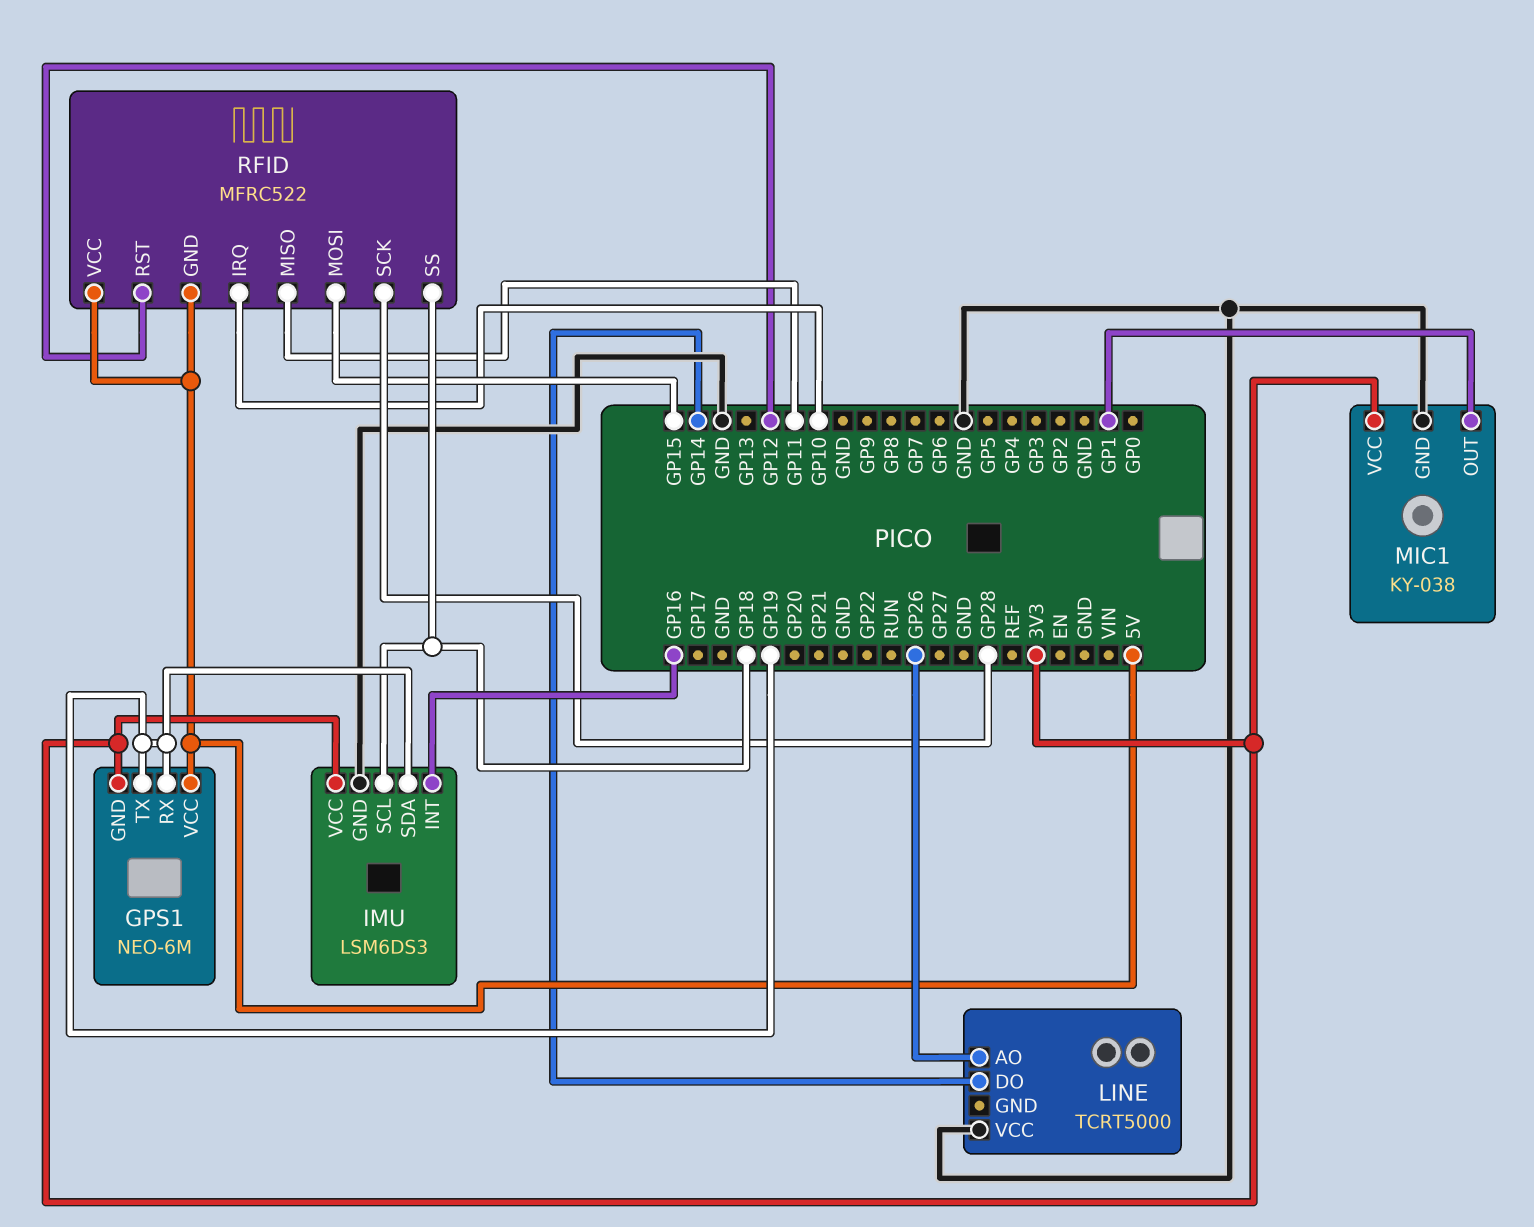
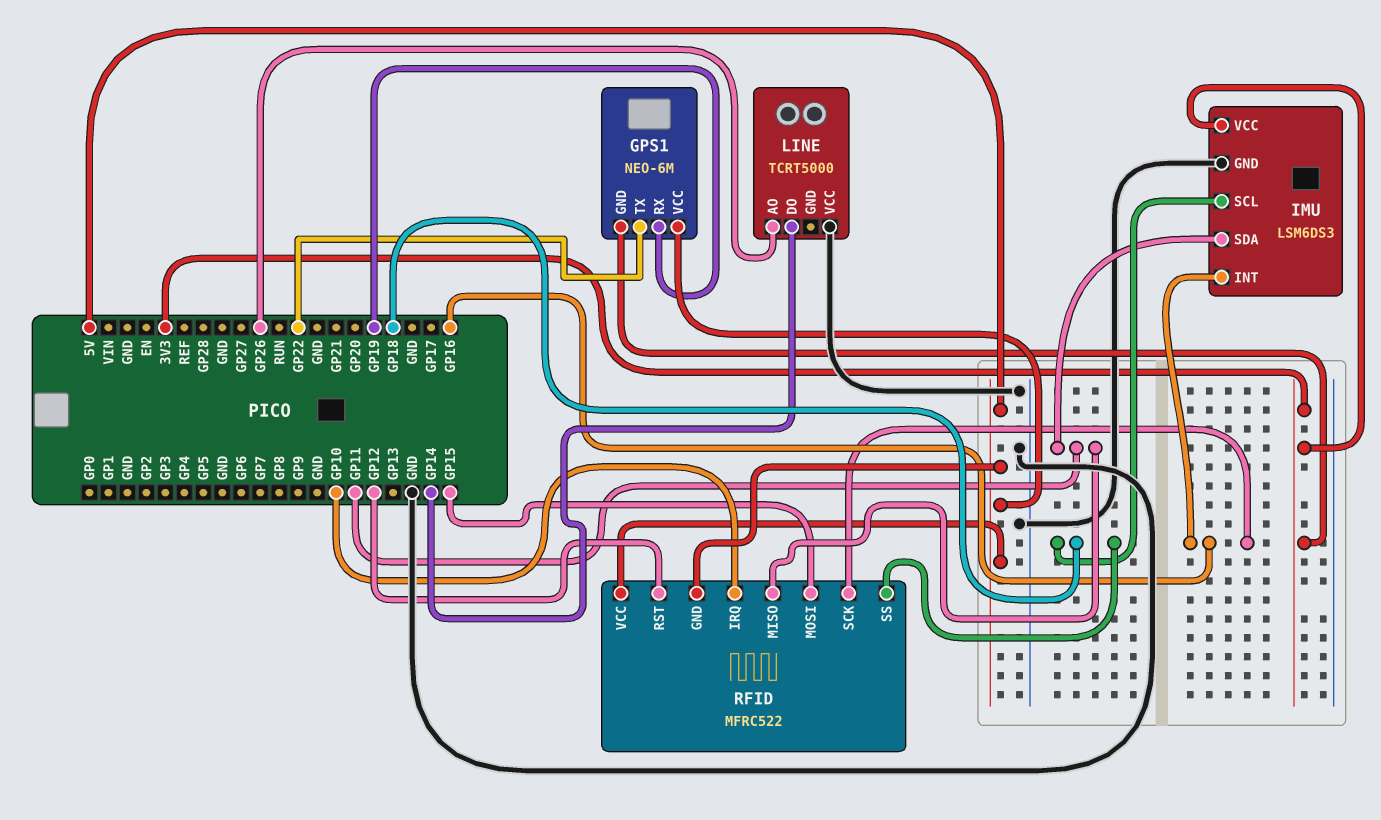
GPS1 pin TX: GP19 -> GP22
IMU pin SDA: GP19 -> GP11
MIC1: KY-038 -> none
MIC1 pin GND: GND -> none
MIC1 pin OUT: GP1 -> none
MIC1 pin VCC: 3V3 -> none
RFID pin SCK: GP28 -> GP16

